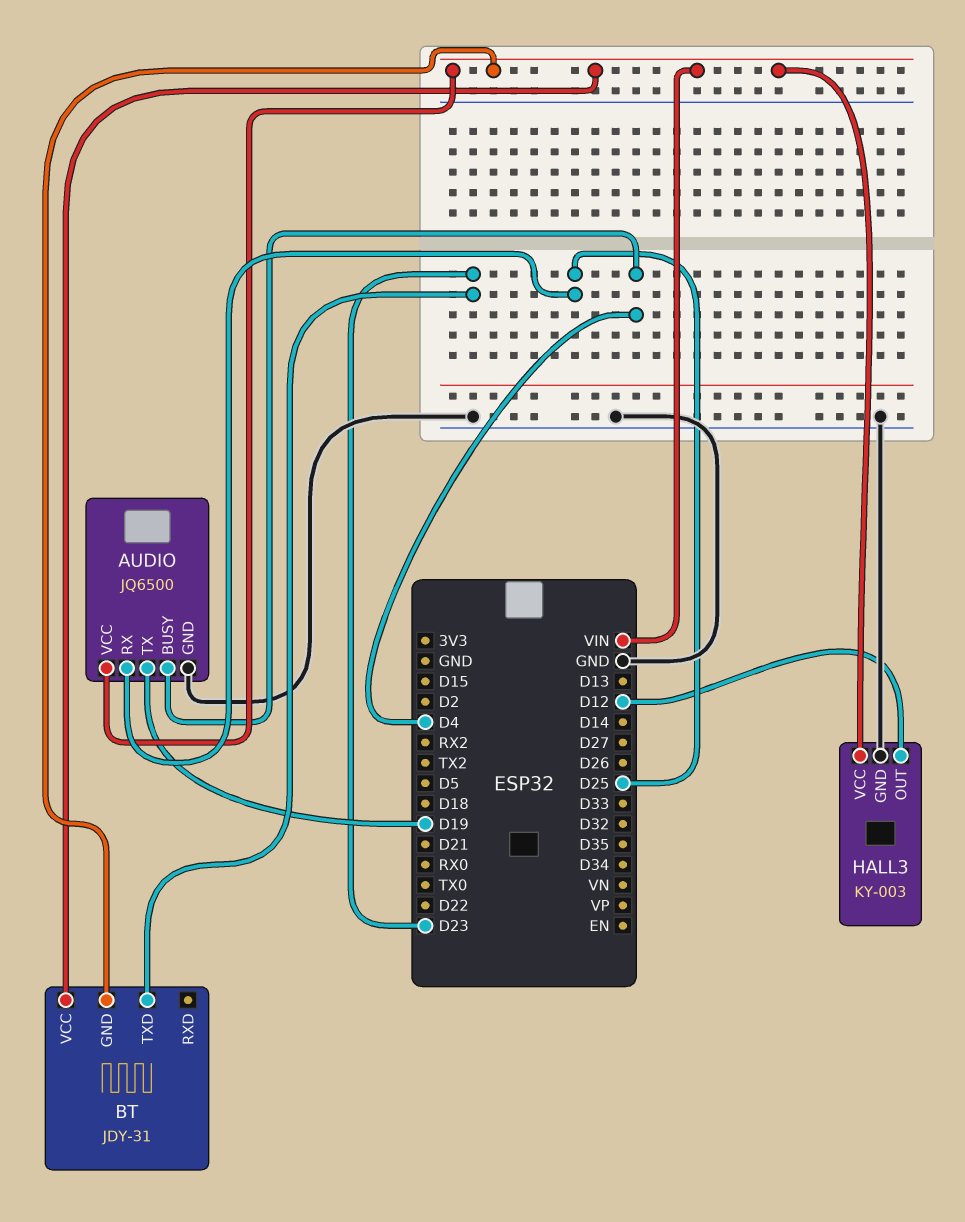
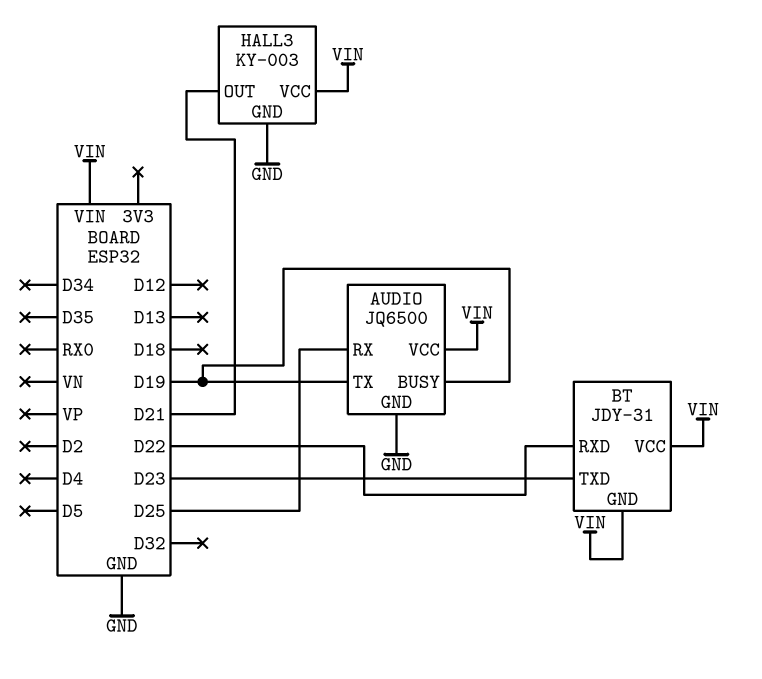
AUDIO pin BUSY: D4 -> D19
BT pin RXD: none -> D22
HALL3 pin OUT: D12 -> D21

